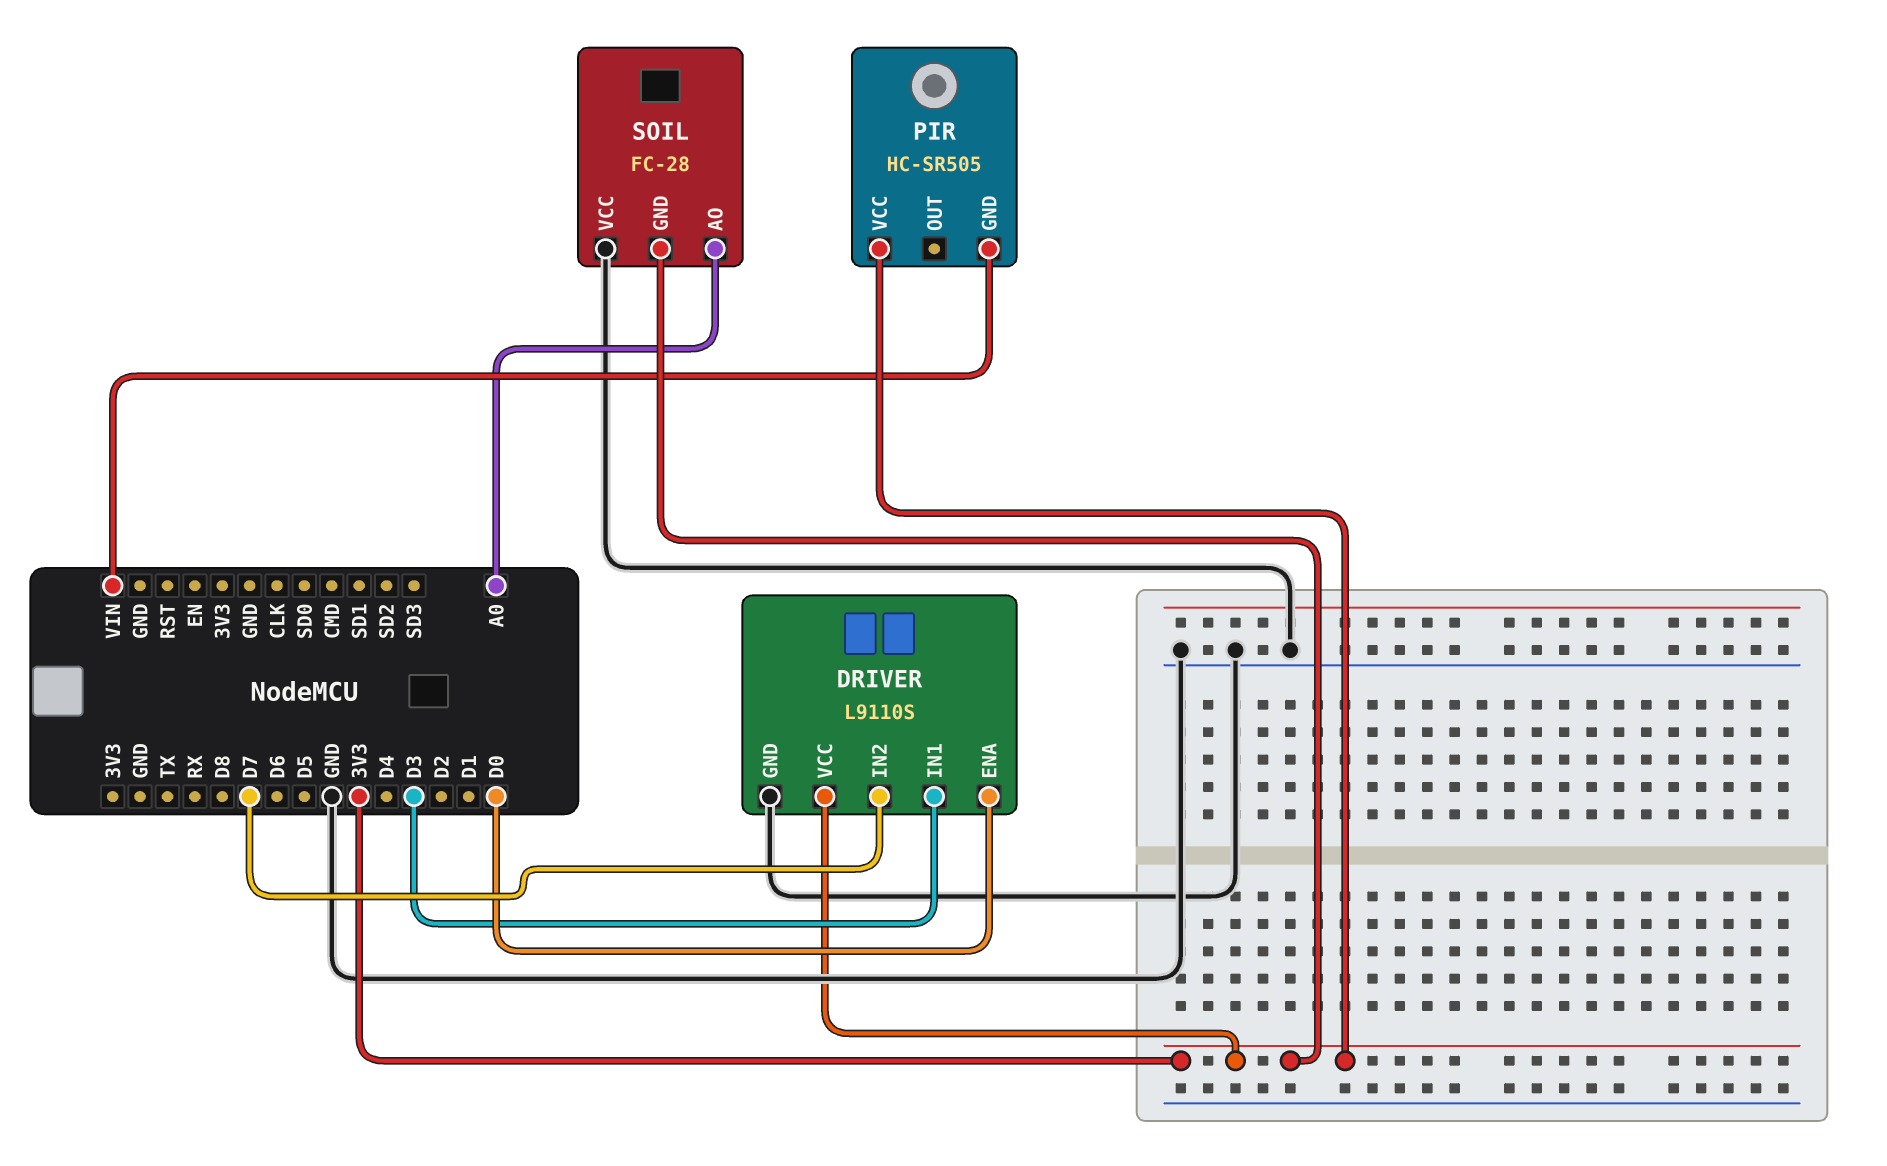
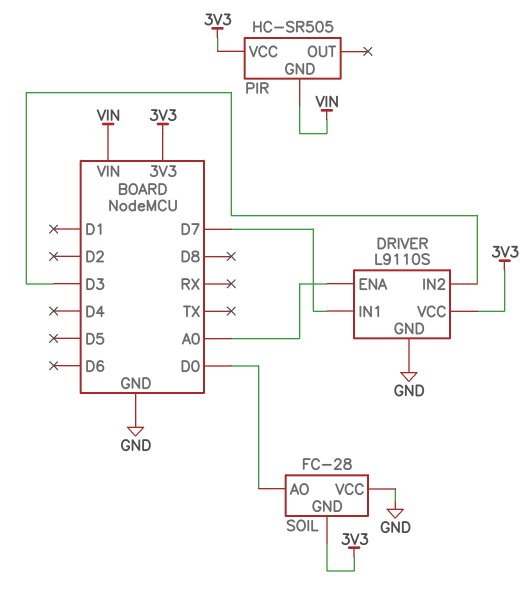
DRIVER pin ENA: D0 -> A0
DRIVER pin IN1: D3 -> D7
DRIVER pin IN2: D7 -> D3
SOIL pin AO: A0 -> D0

